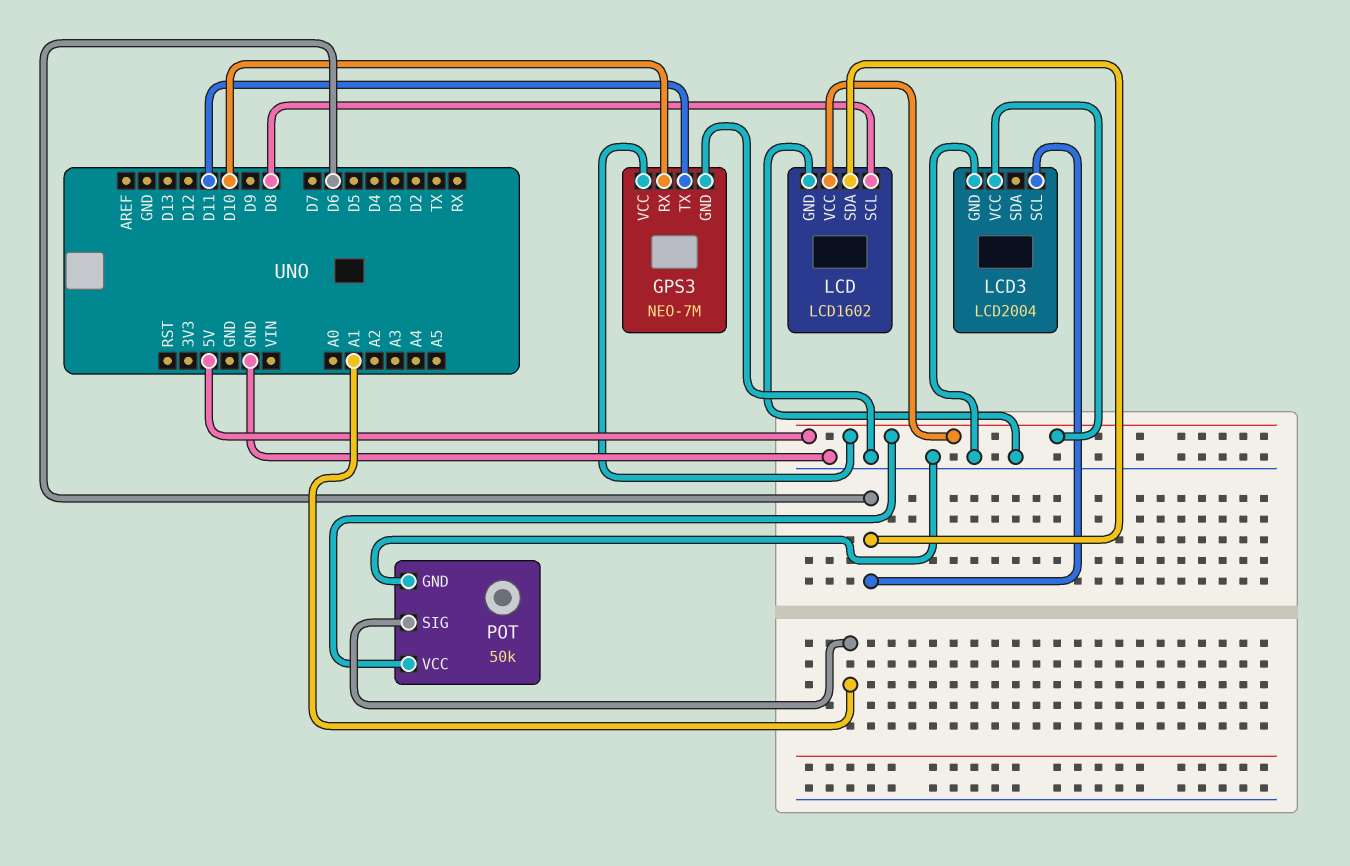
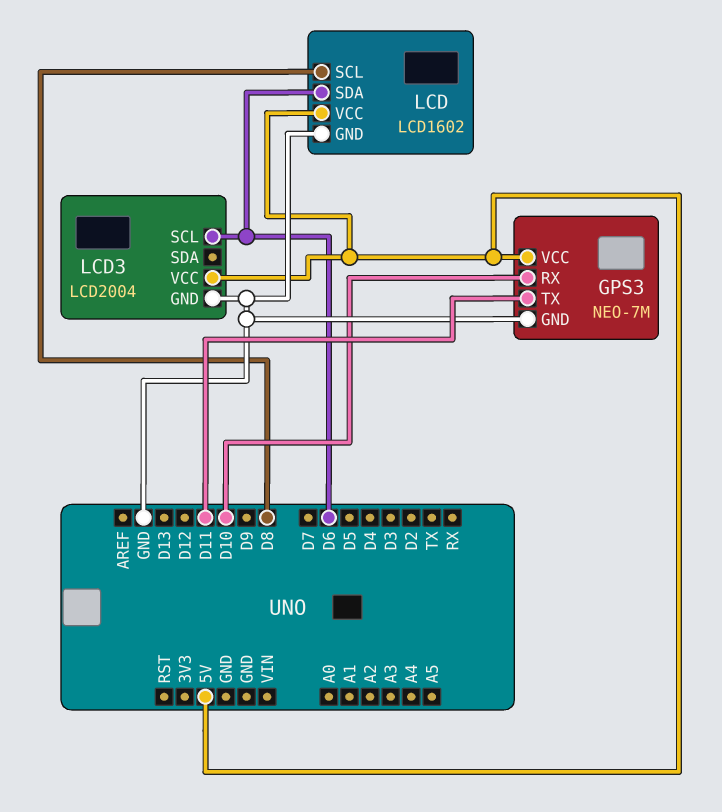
POT: 50k -> none
POT pin GND: GND -> none
POT pin SIG: A1 -> none
POT pin VCC: 5V -> none

